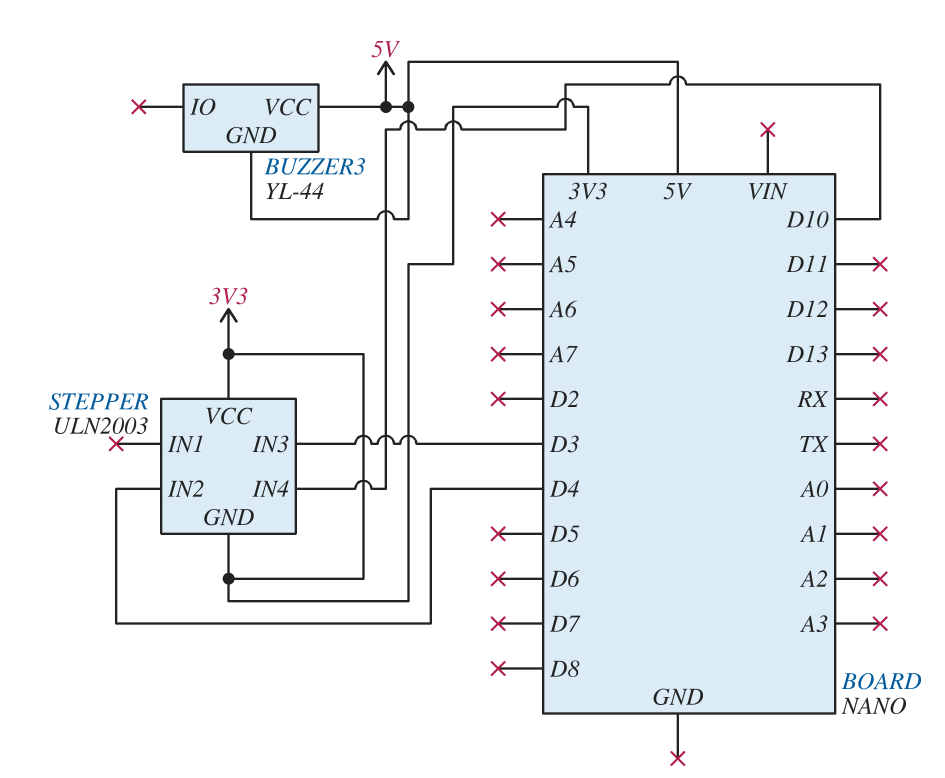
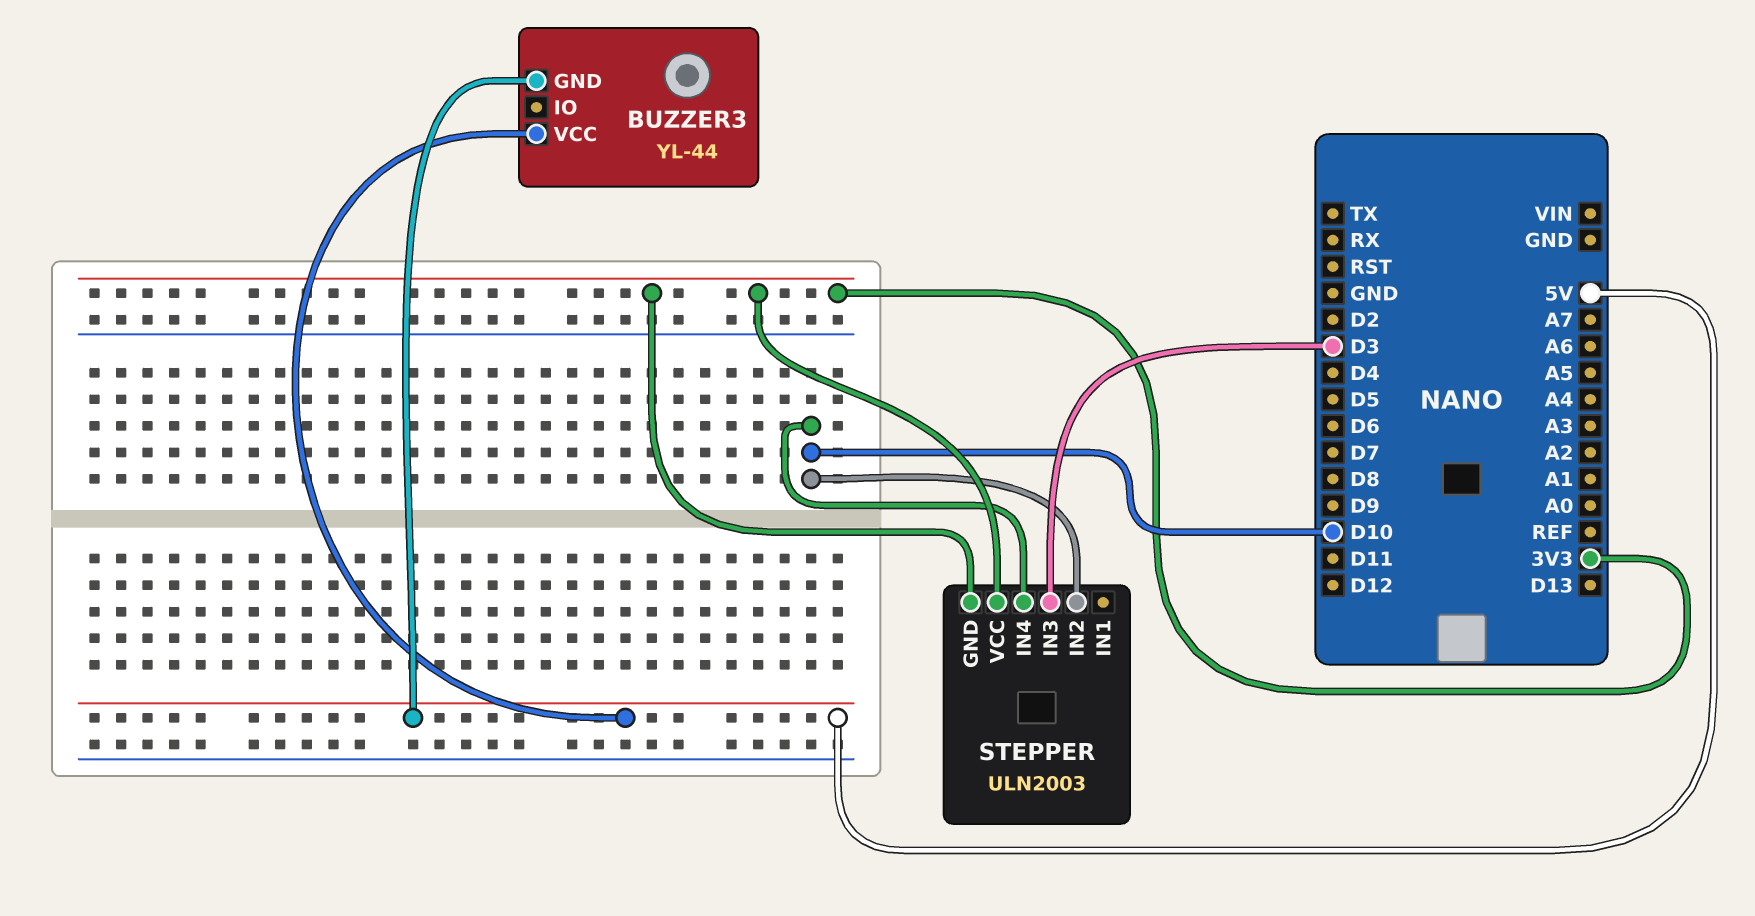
STEPPER pin IN2: D4 -> D10

